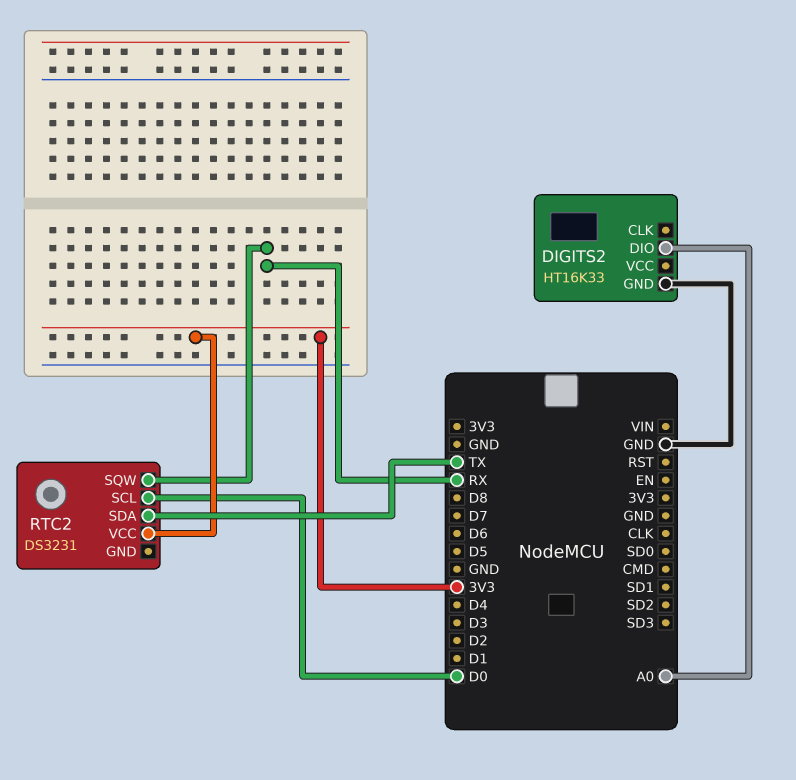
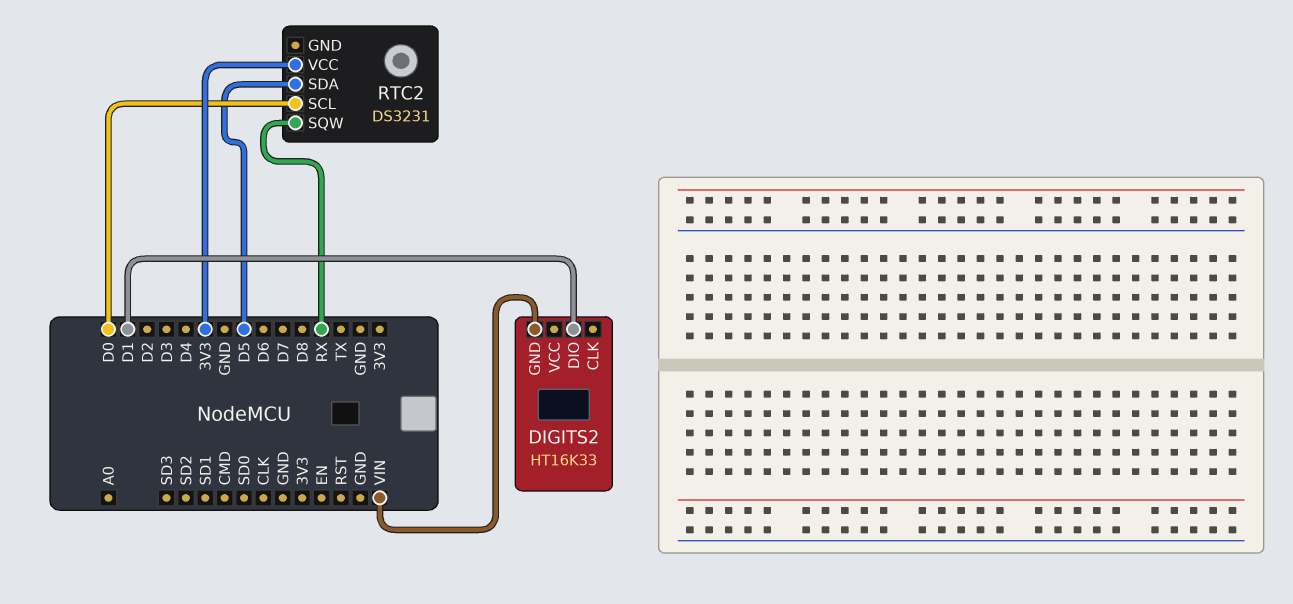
DIGITS2 pin DIO: A0 -> D1
DIGITS2 pin GND: GND -> VIN
RTC2 pin SDA: TX -> D5

